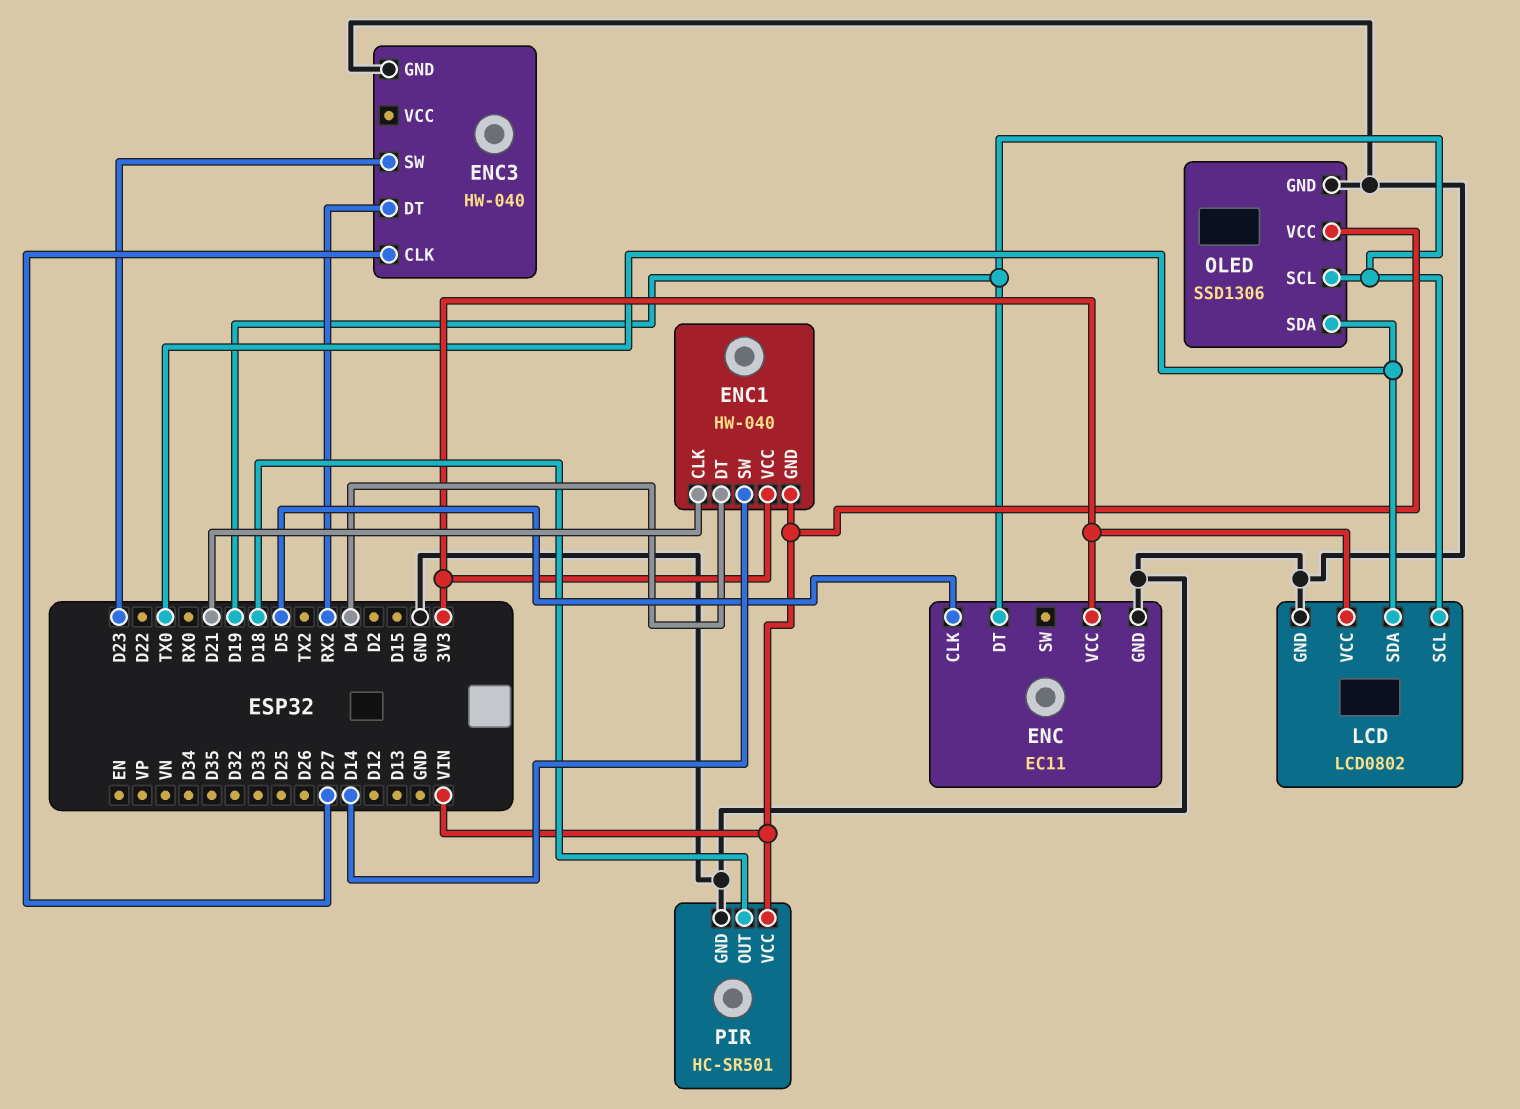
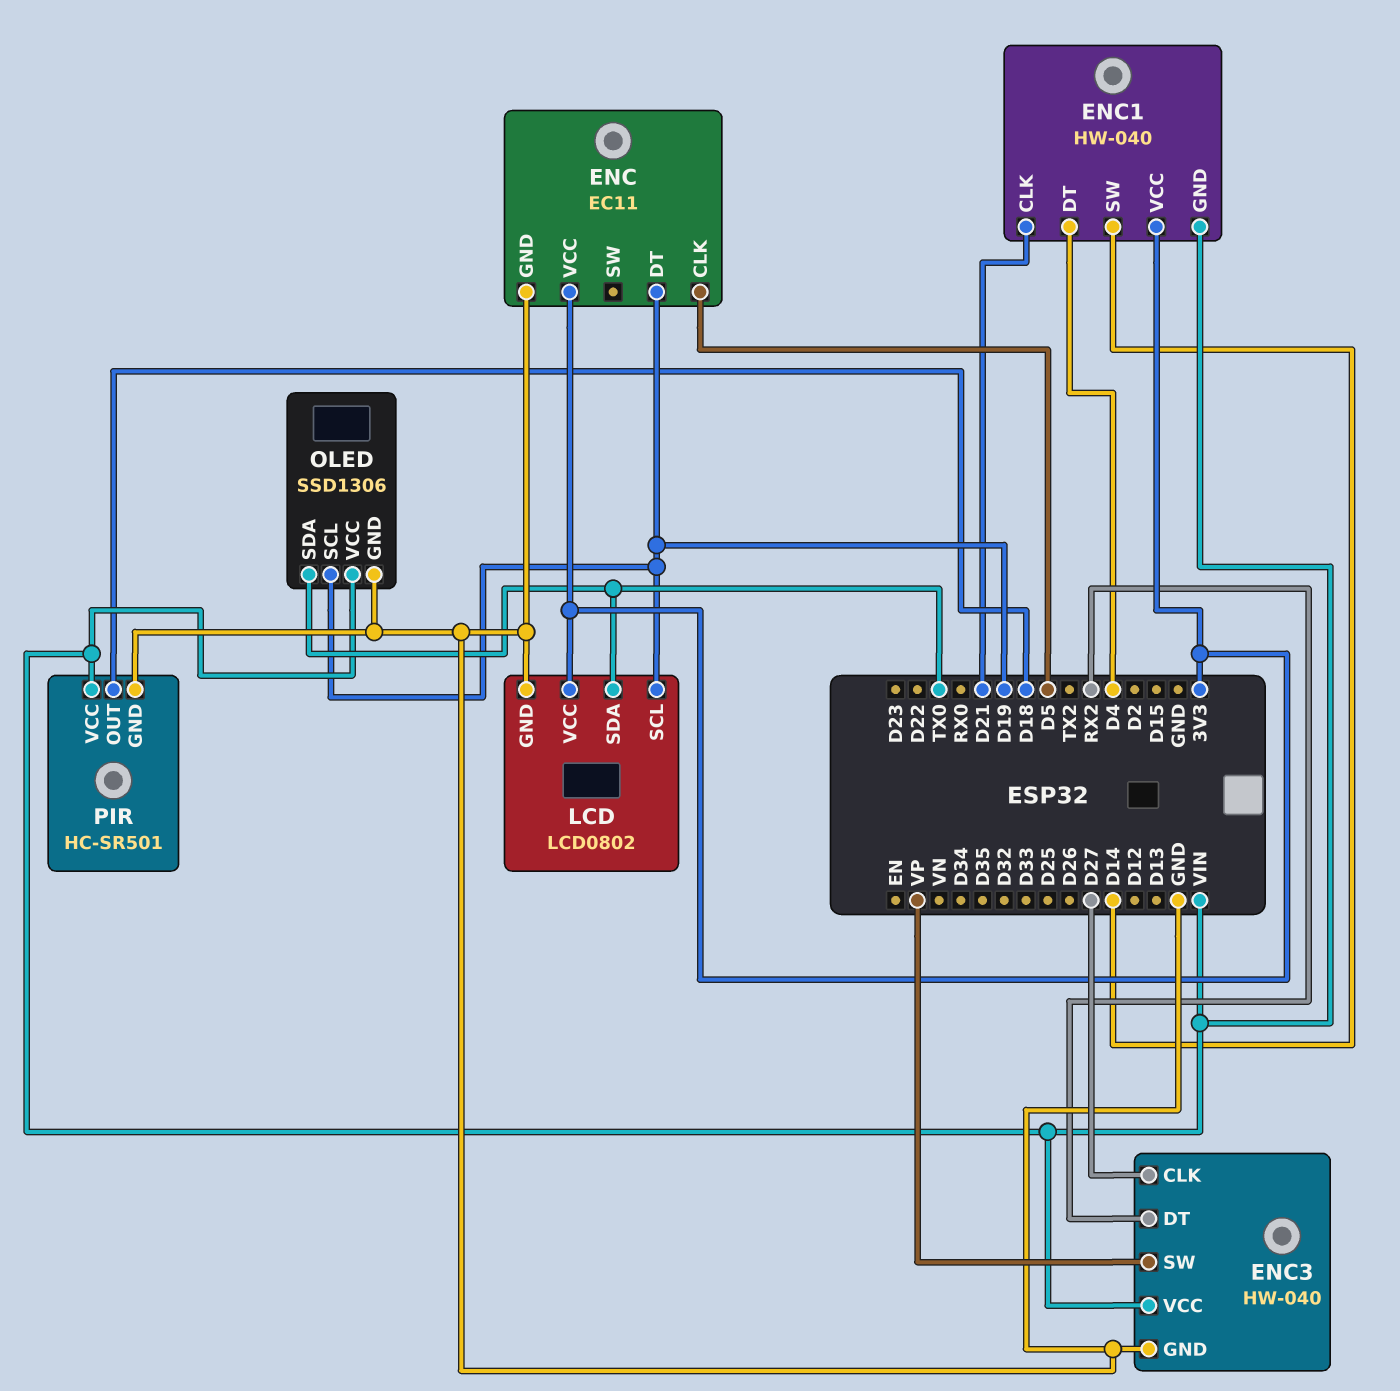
ENC3 pin SW: D23 -> VP
ENC3 pin VCC: none -> VIN

